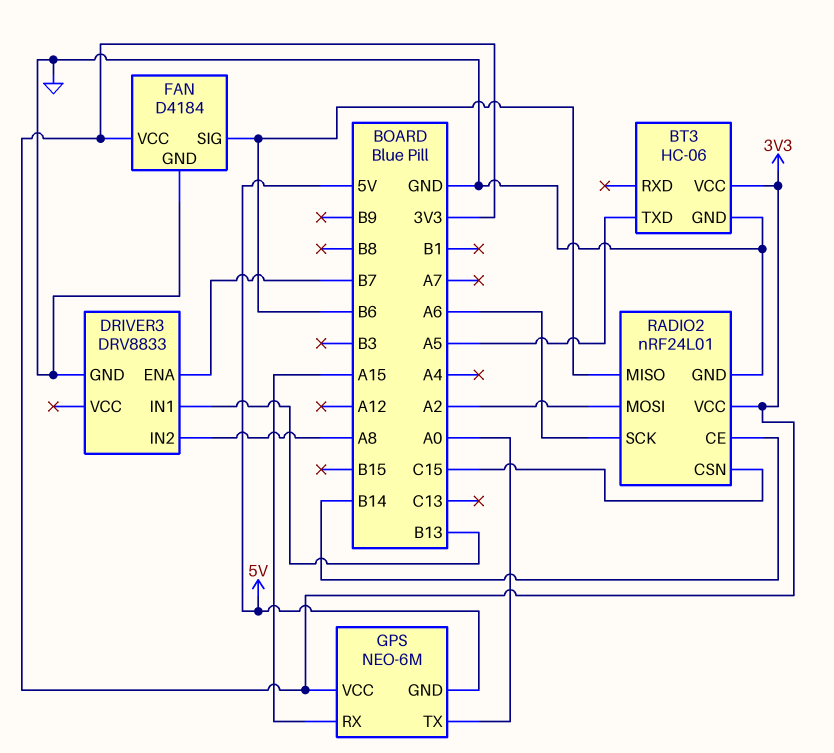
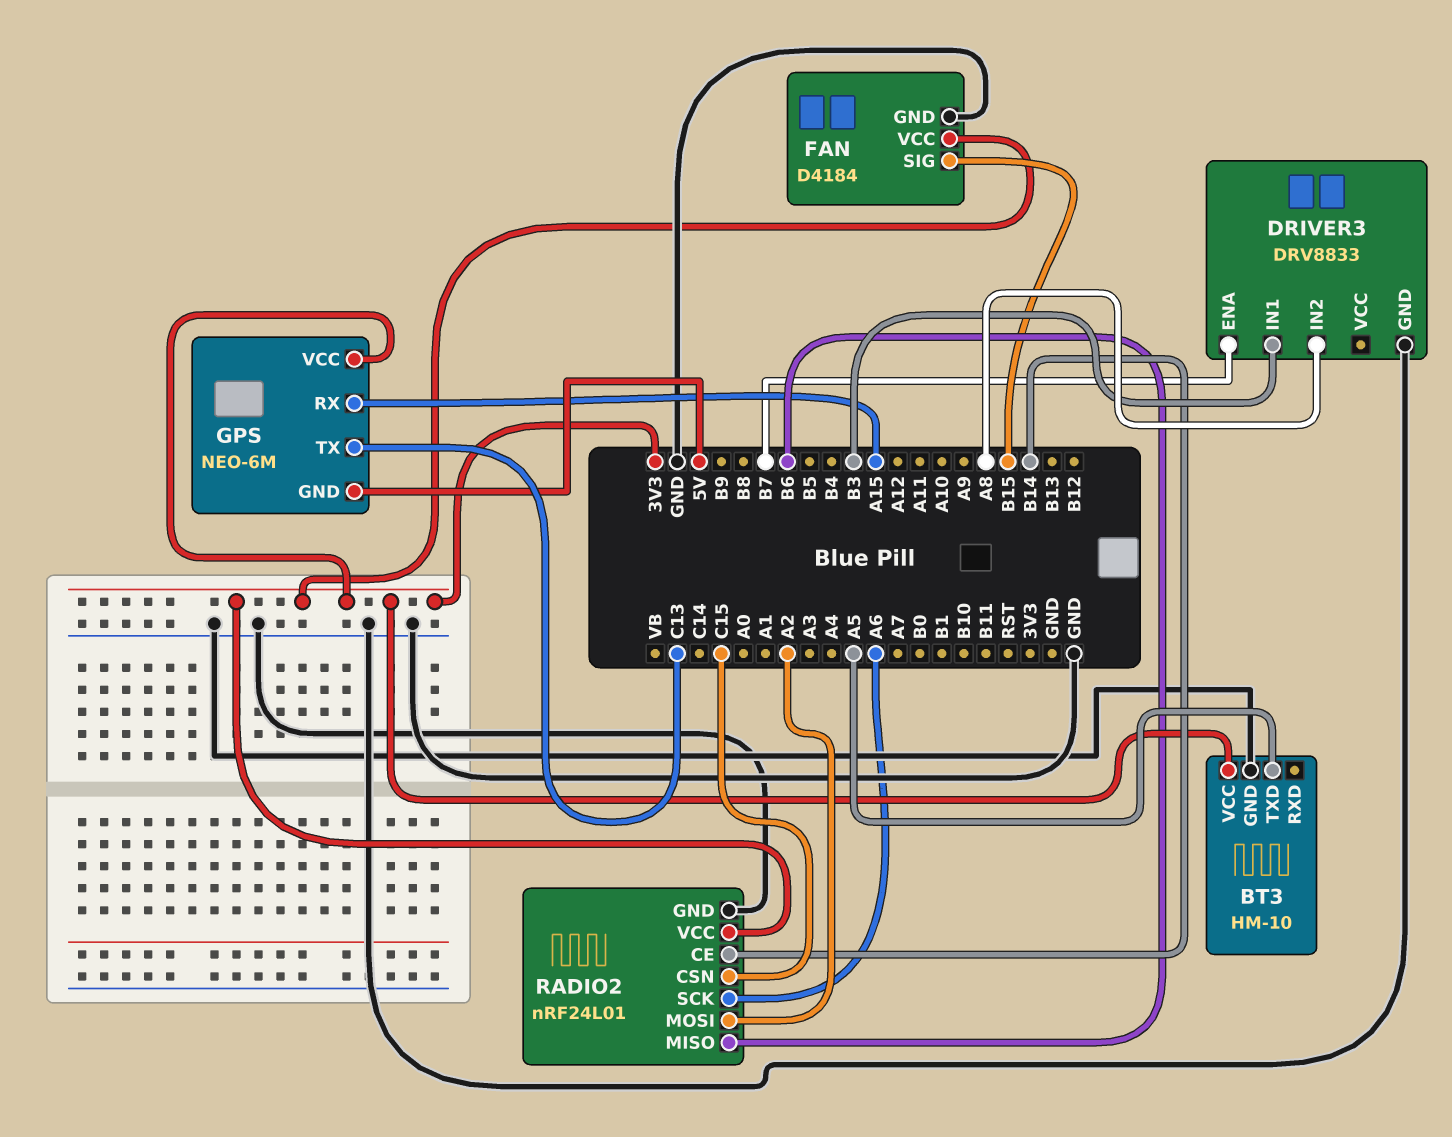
BT3: HC-06 -> HM-10
DRIVER3 pin IN1: B13 -> B3
FAN pin SIG: B6 -> B15
GPS pin TX: A0 -> C13

